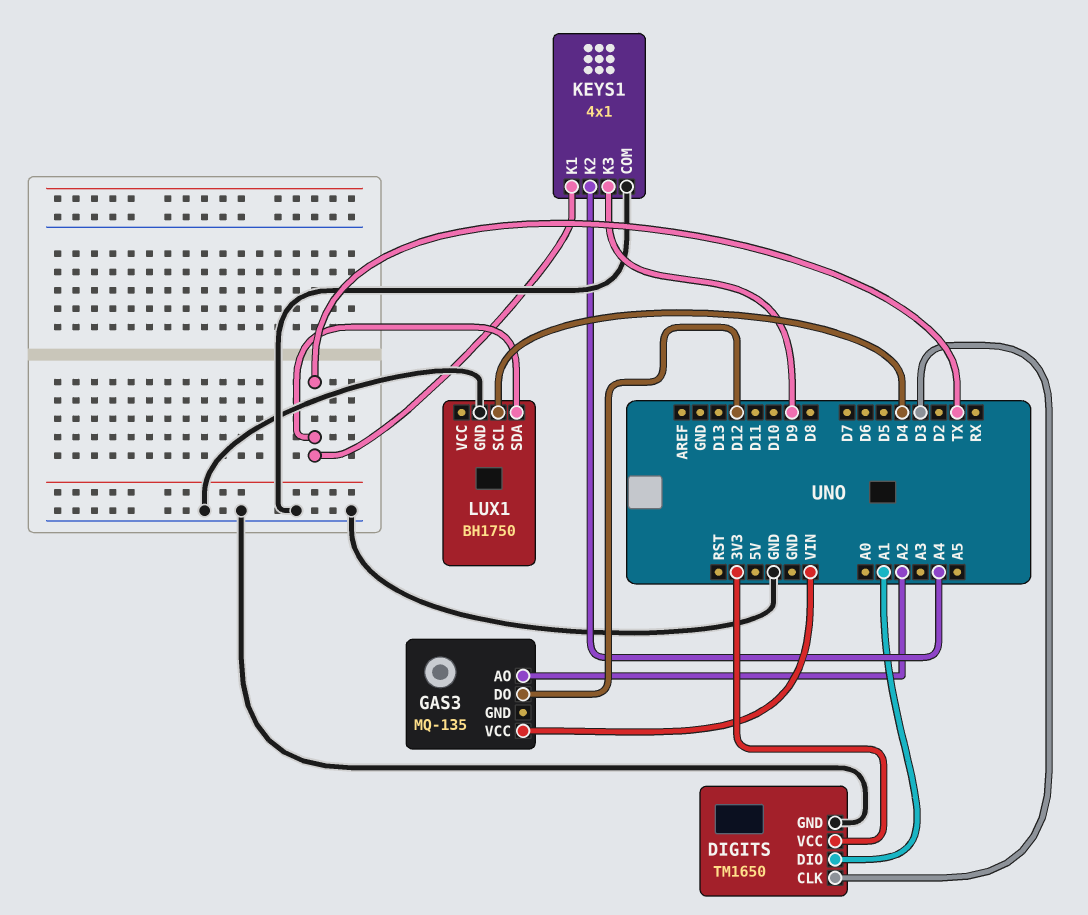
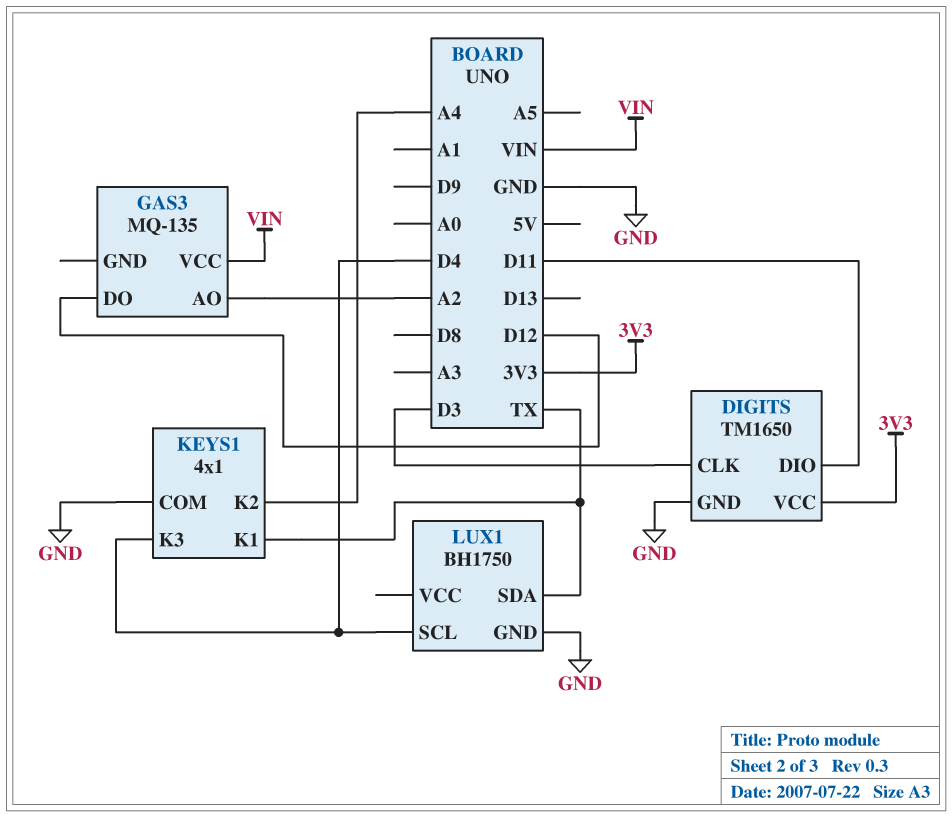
DIGITS pin DIO: A1 -> D11
KEYS1 pin K3: D9 -> D4

